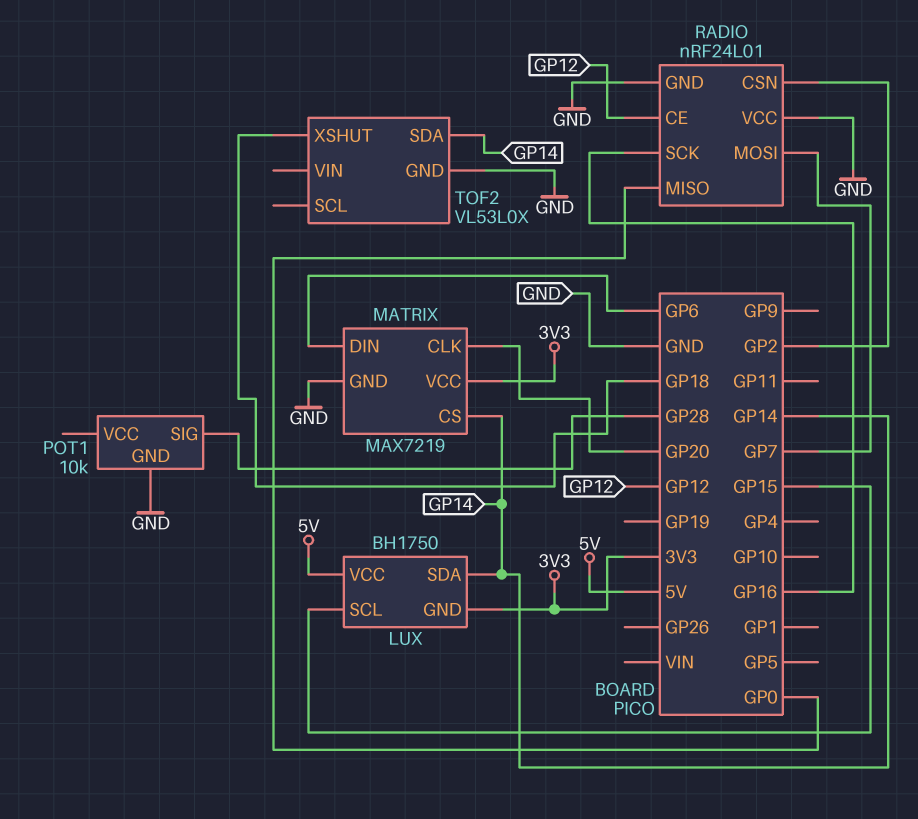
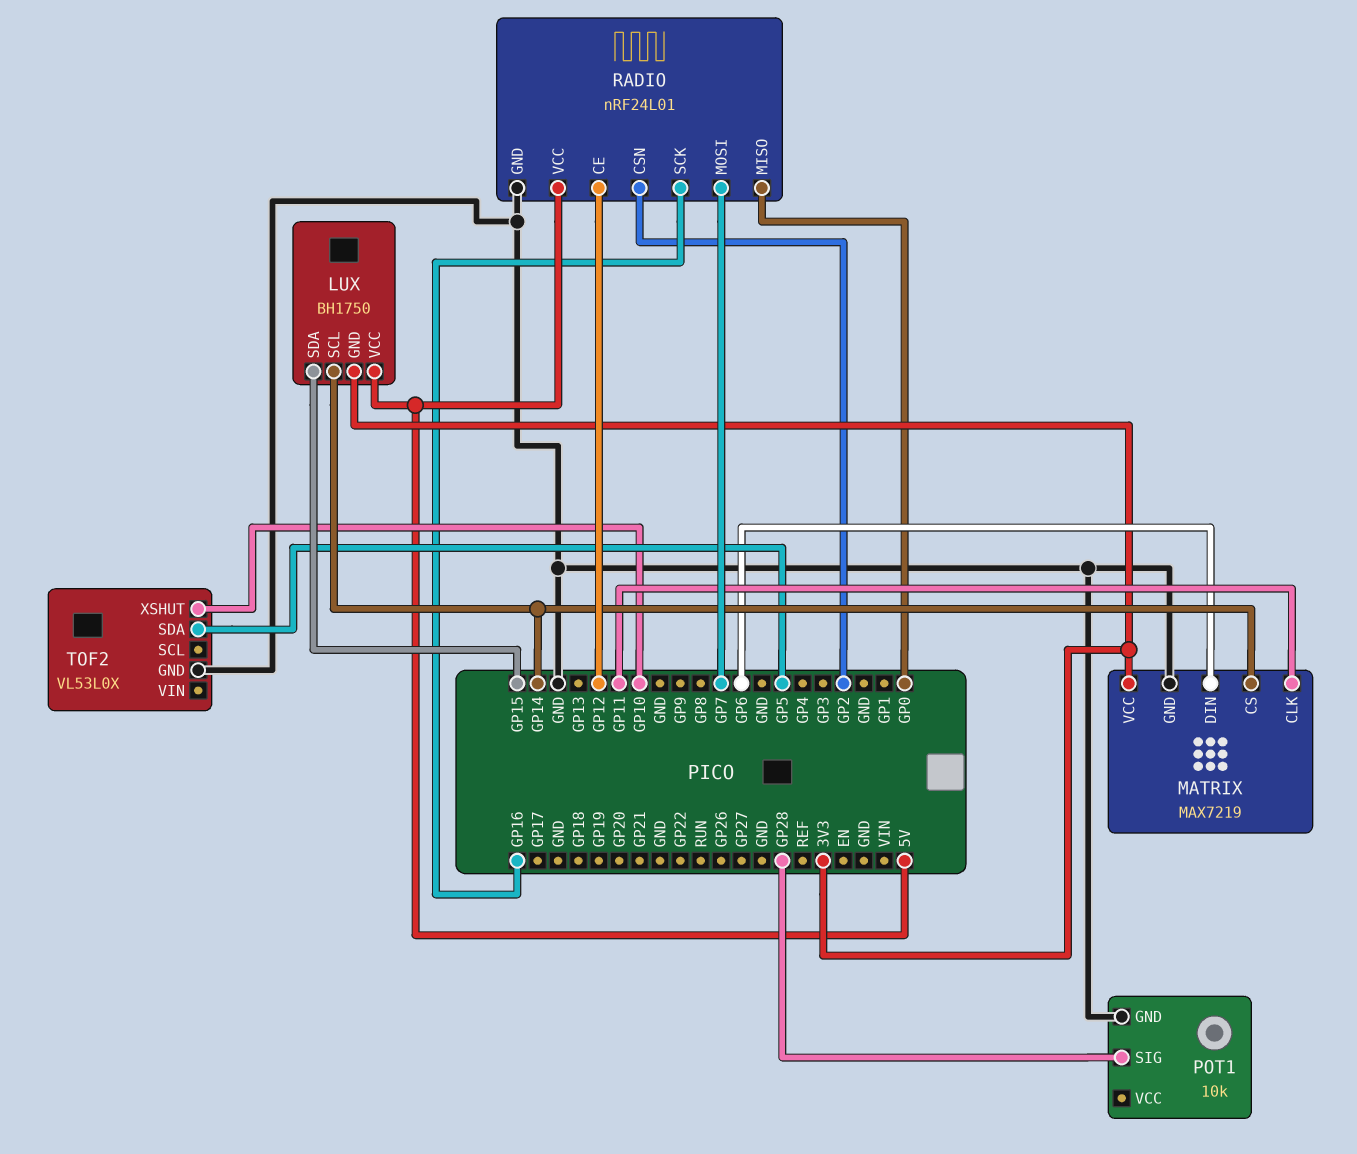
LUX pin SCL: GP15 -> GP14
LUX pin SDA: GP14 -> GP15
MATRIX pin CLK: GP20 -> GP11
RADIO pin VCC: GND -> 5V
TOF2 pin SDA: GP14 -> GP5
TOF2 pin XSHUT: GP18 -> GP10

